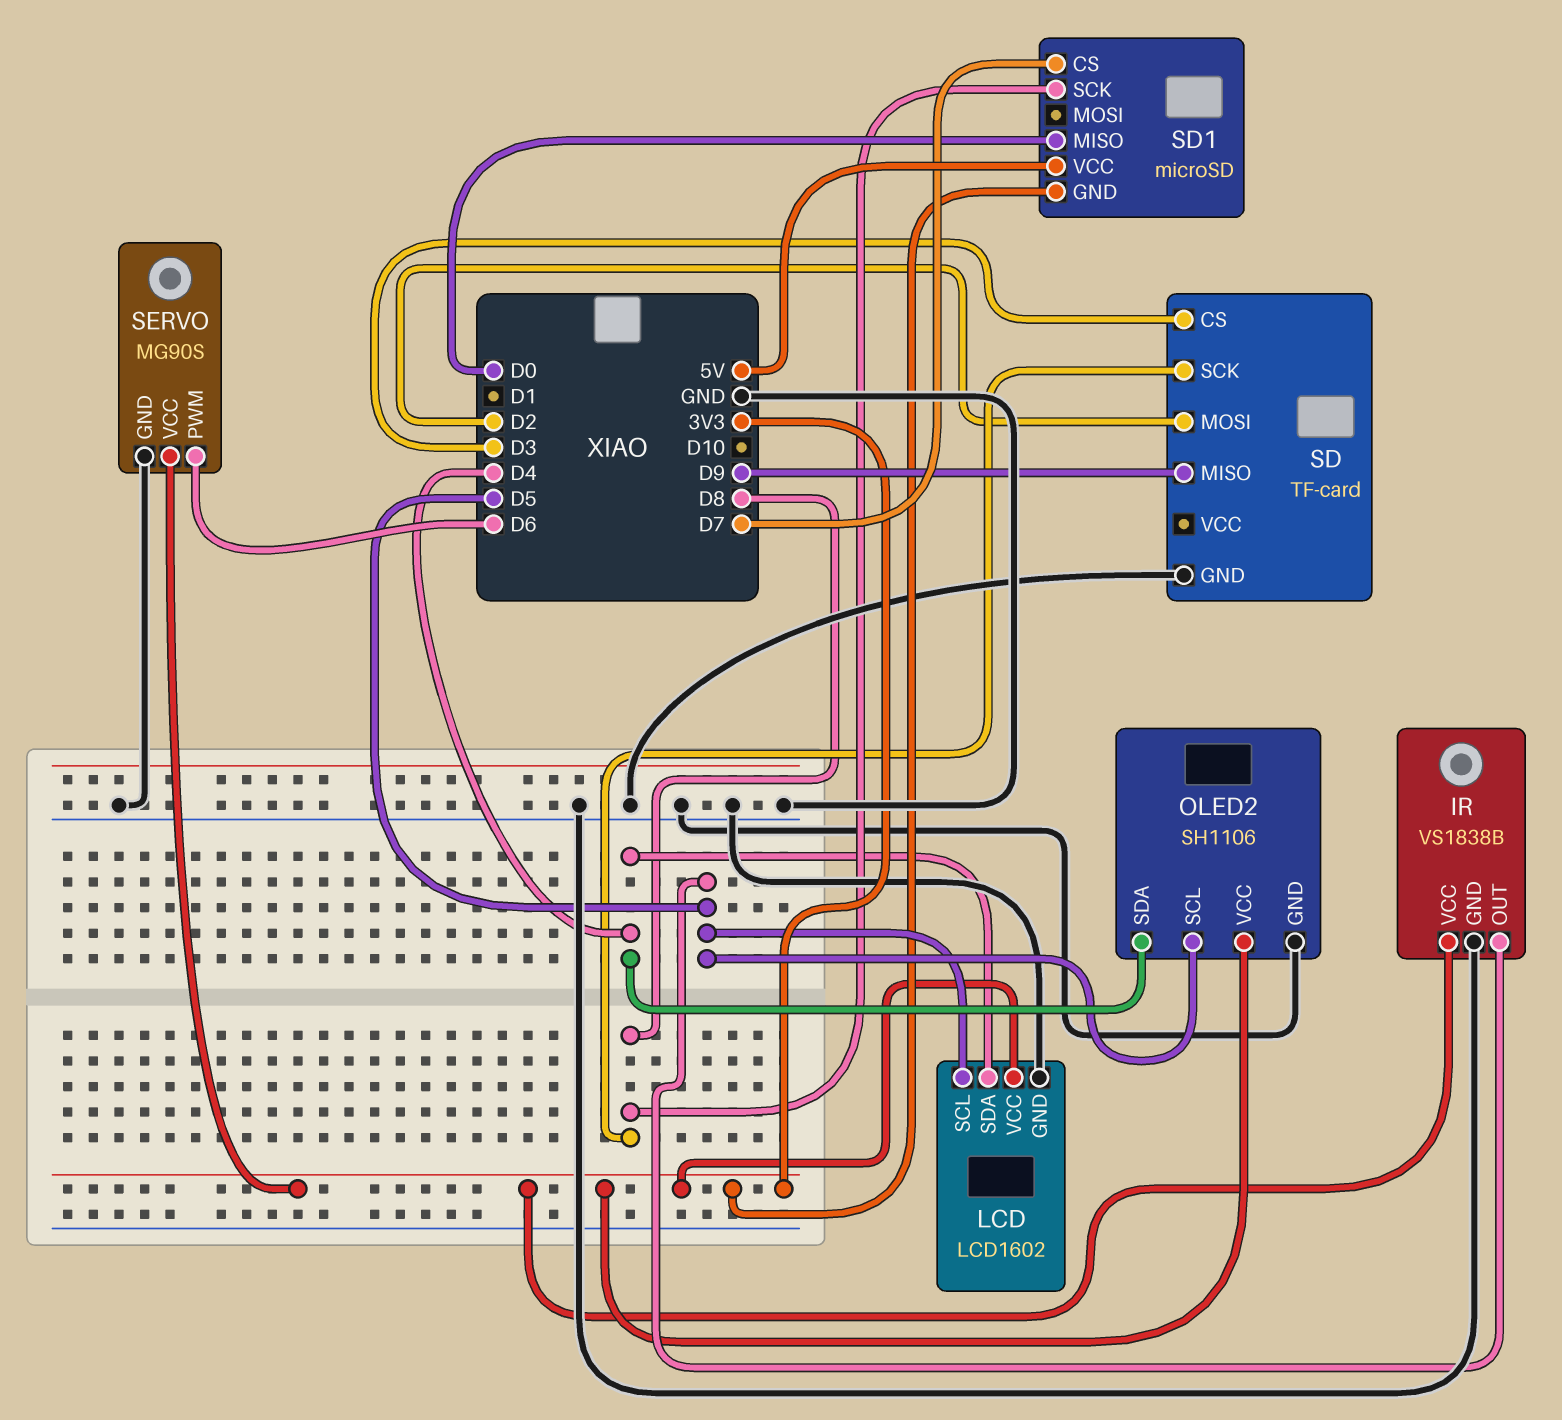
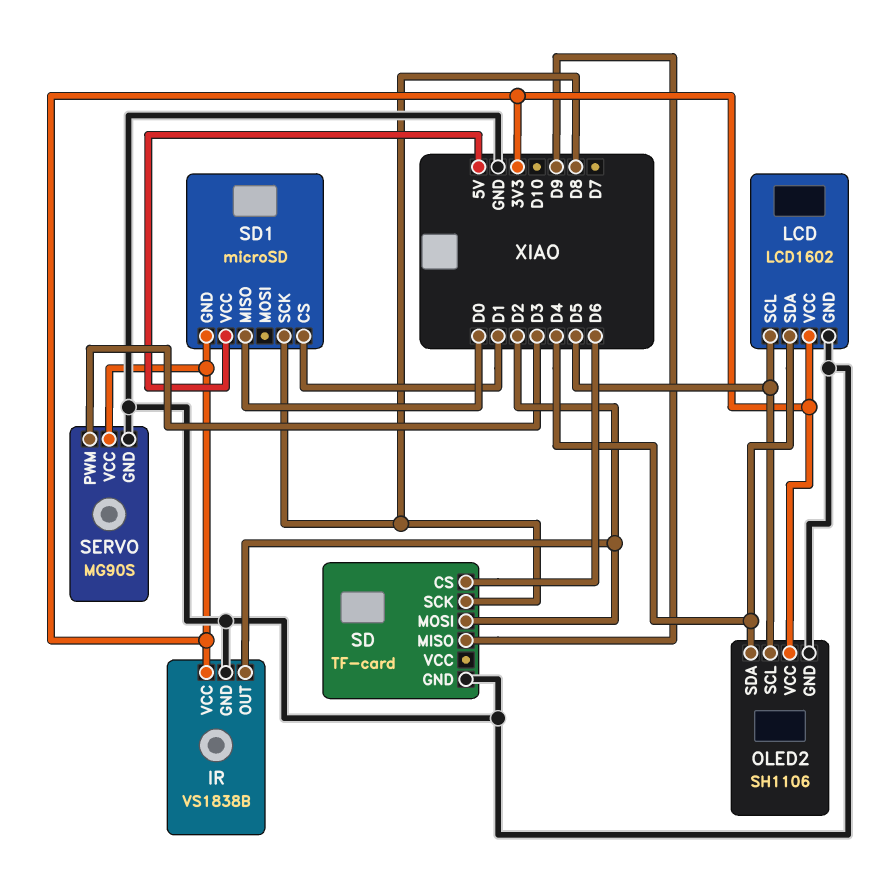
IR pin OUT: D5 -> D2
SD pin CS: D3 -> D6
SD1 pin CS: D7 -> D1
SERVO pin PWM: D6 -> D3

